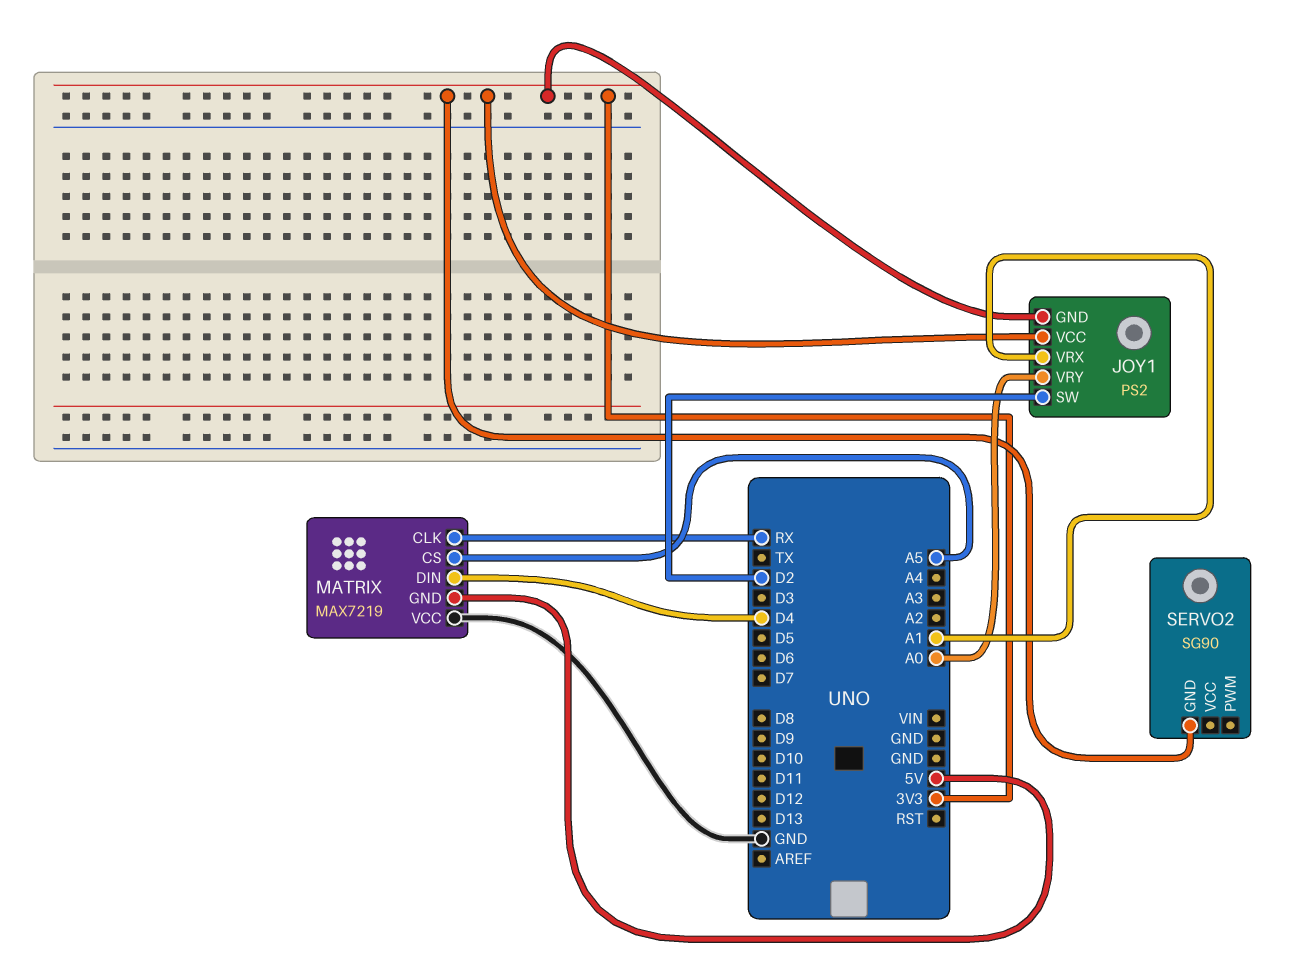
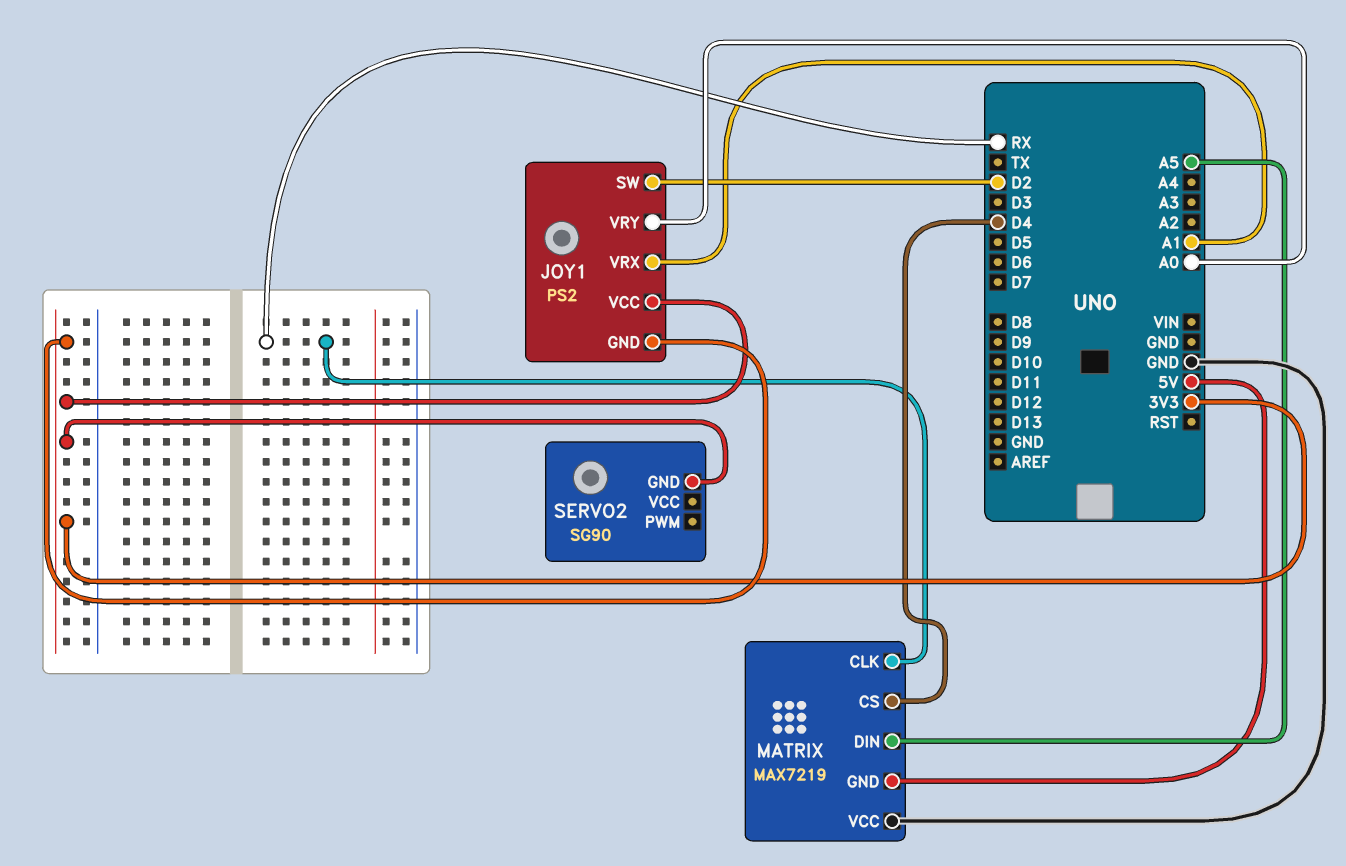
MATRIX pin CS: A5 -> D4
MATRIX pin DIN: D4 -> A5

